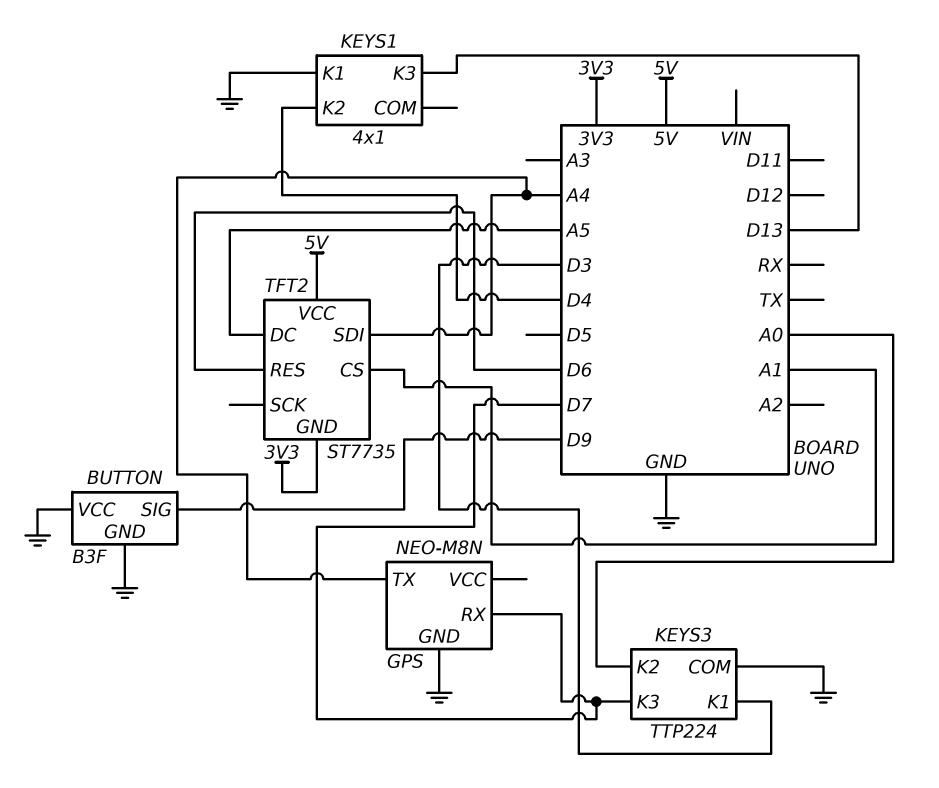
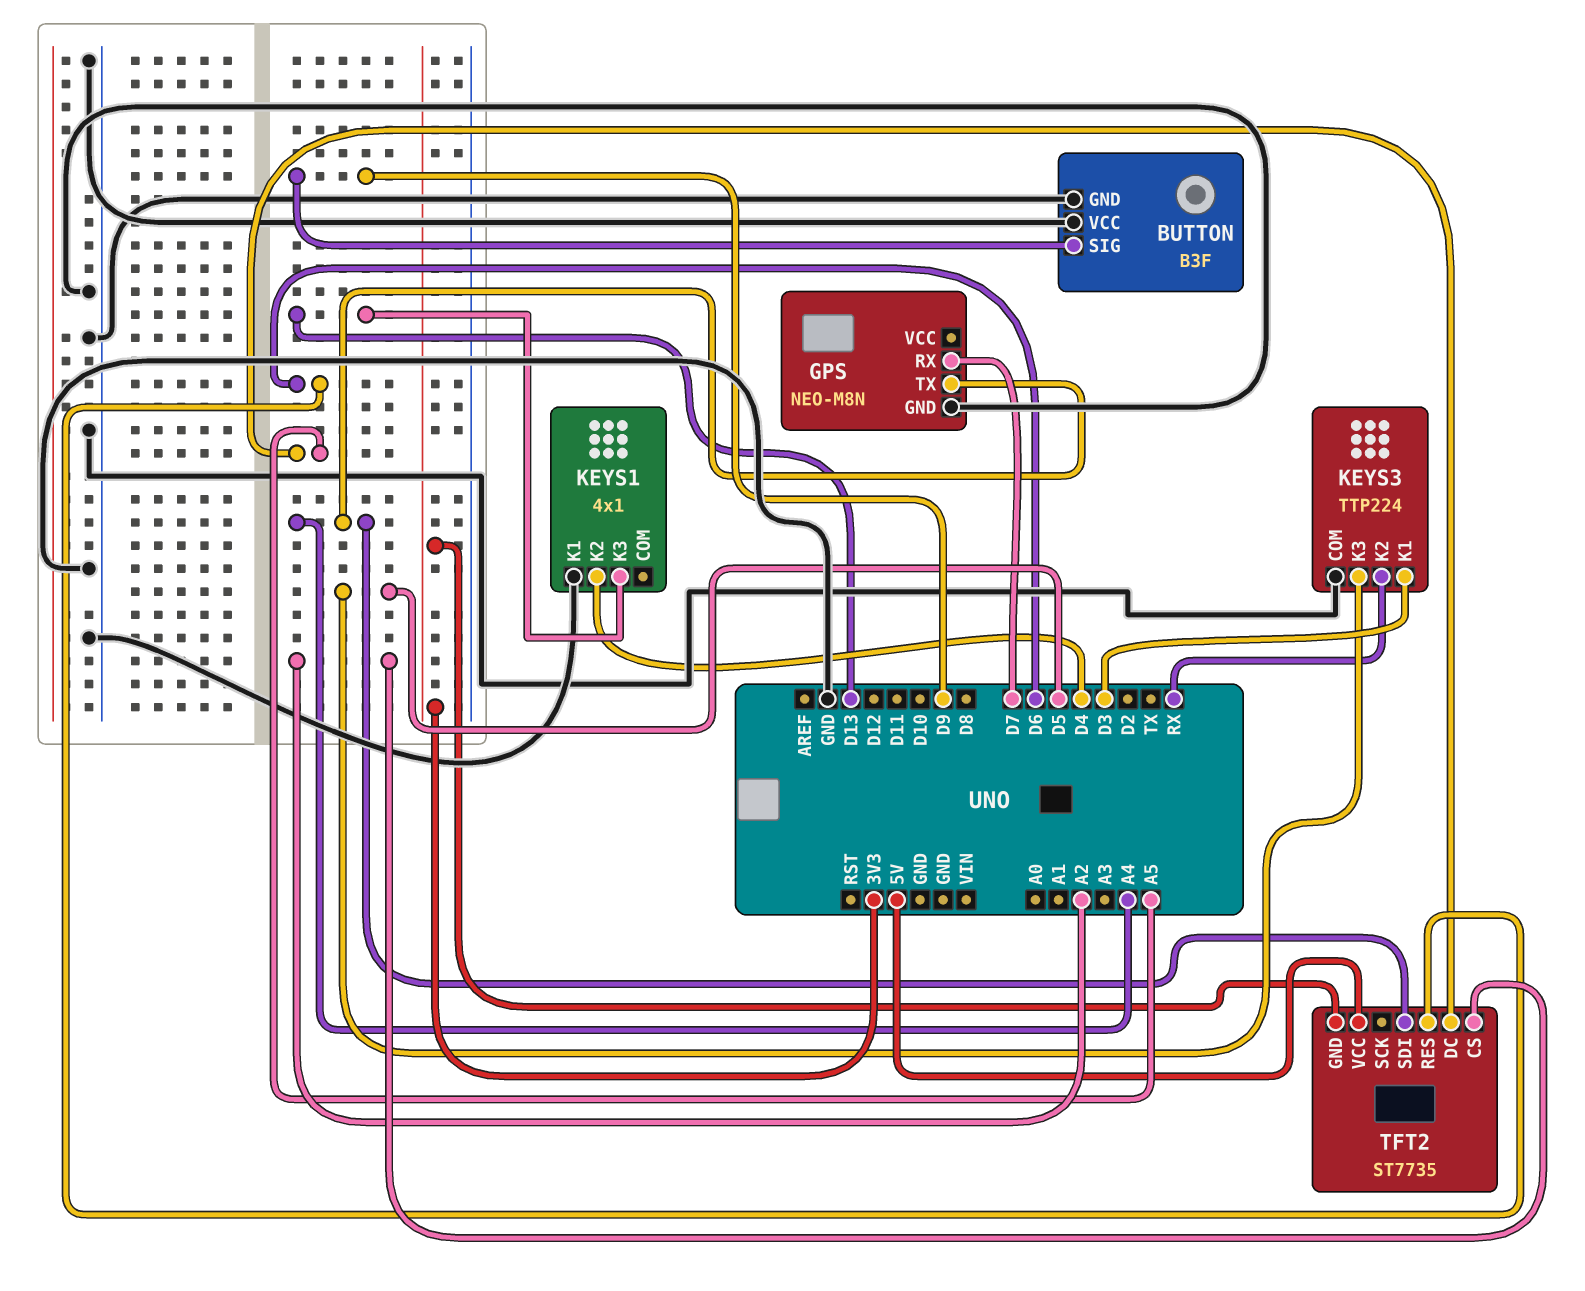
KEYS3 pin K2: A0 -> RX
KEYS3 pin K3: D7 -> D5
TFT2 pin CS: A1 -> A2

